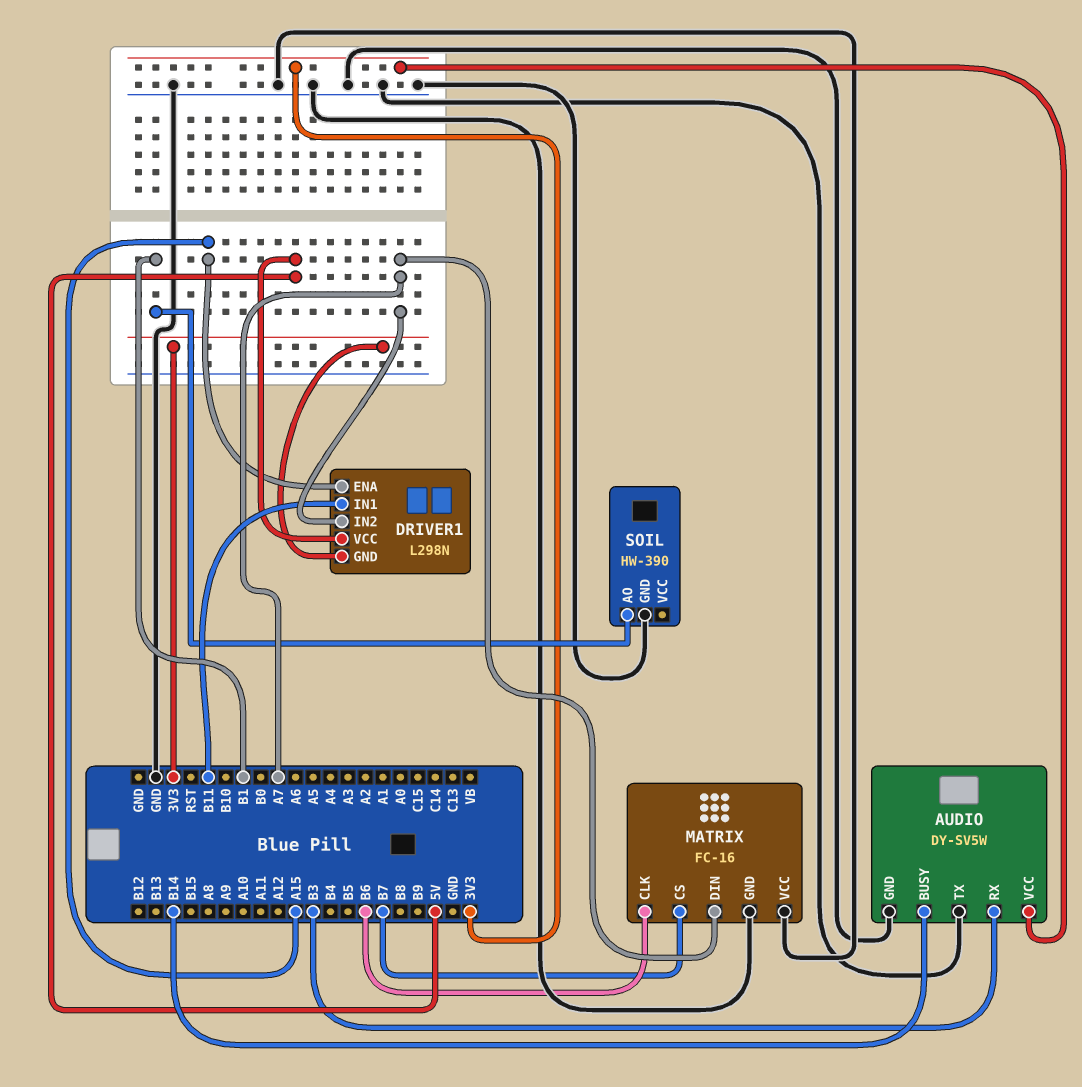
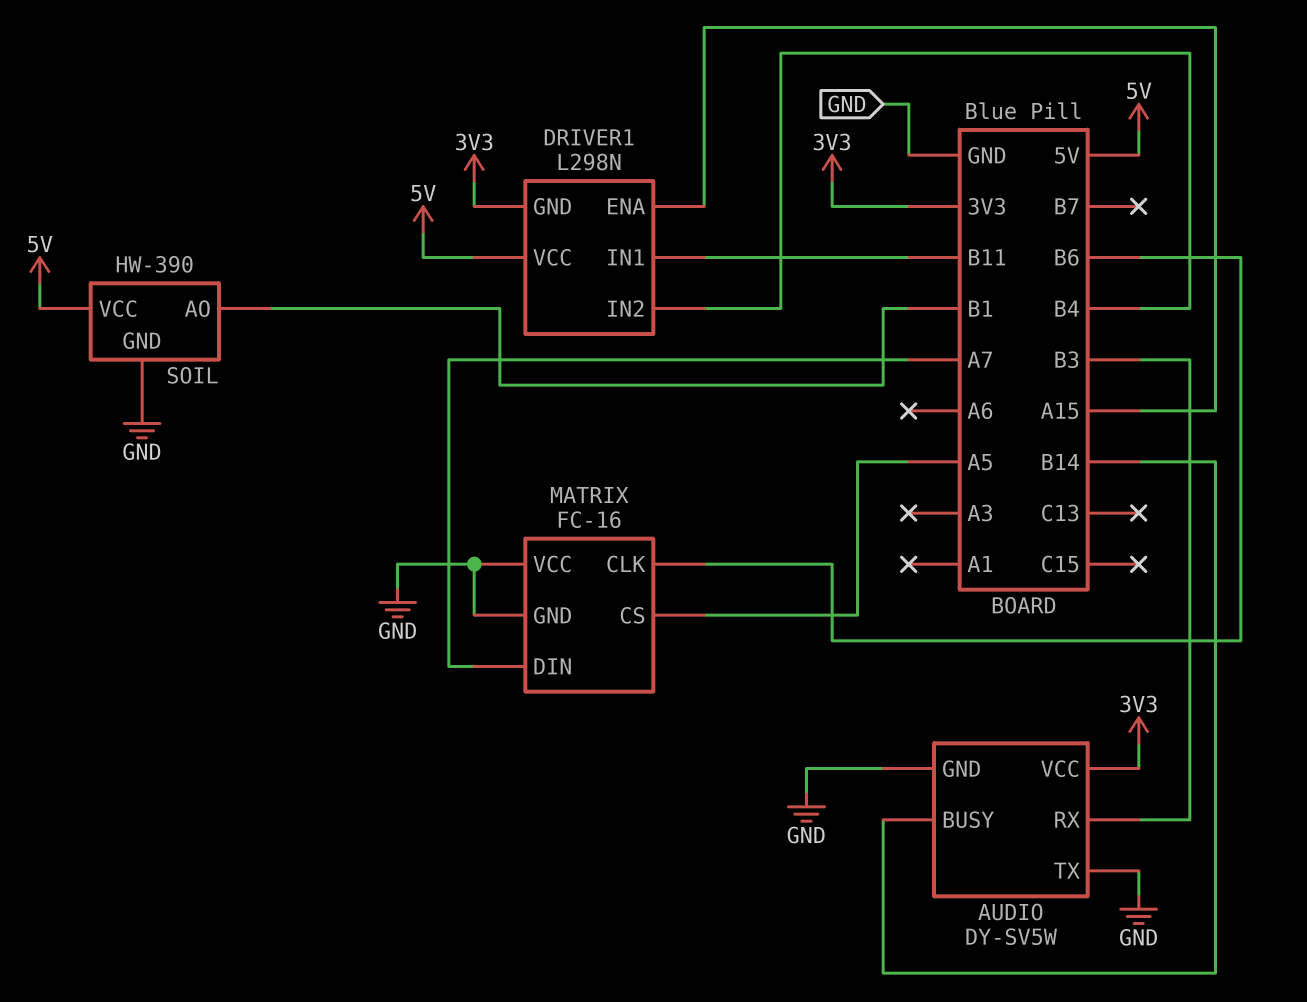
DRIVER1 pin IN2: A7 -> B4
MATRIX pin CS: B7 -> A5
SOIL pin VCC: none -> 5V

